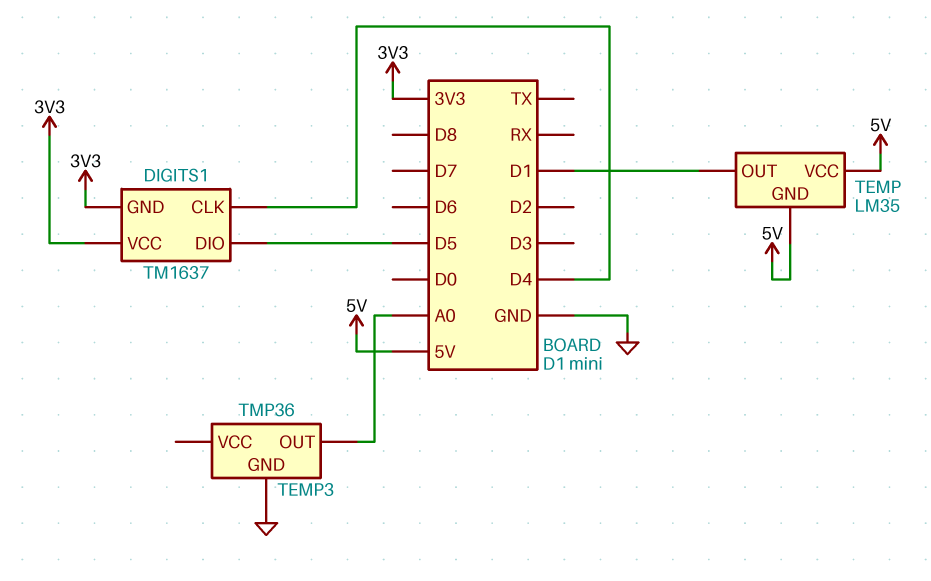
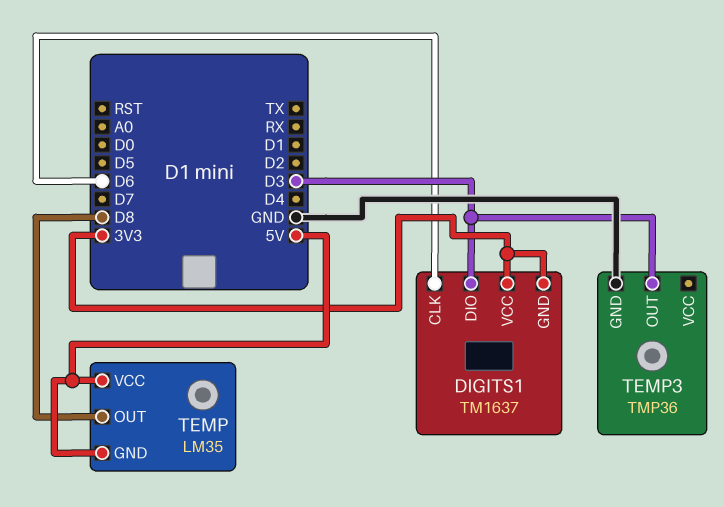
DIGITS1 pin CLK: D4 -> D6
DIGITS1 pin DIO: D5 -> D3
TEMP pin OUT: D1 -> D8
TEMP3 pin OUT: A0 -> D3

